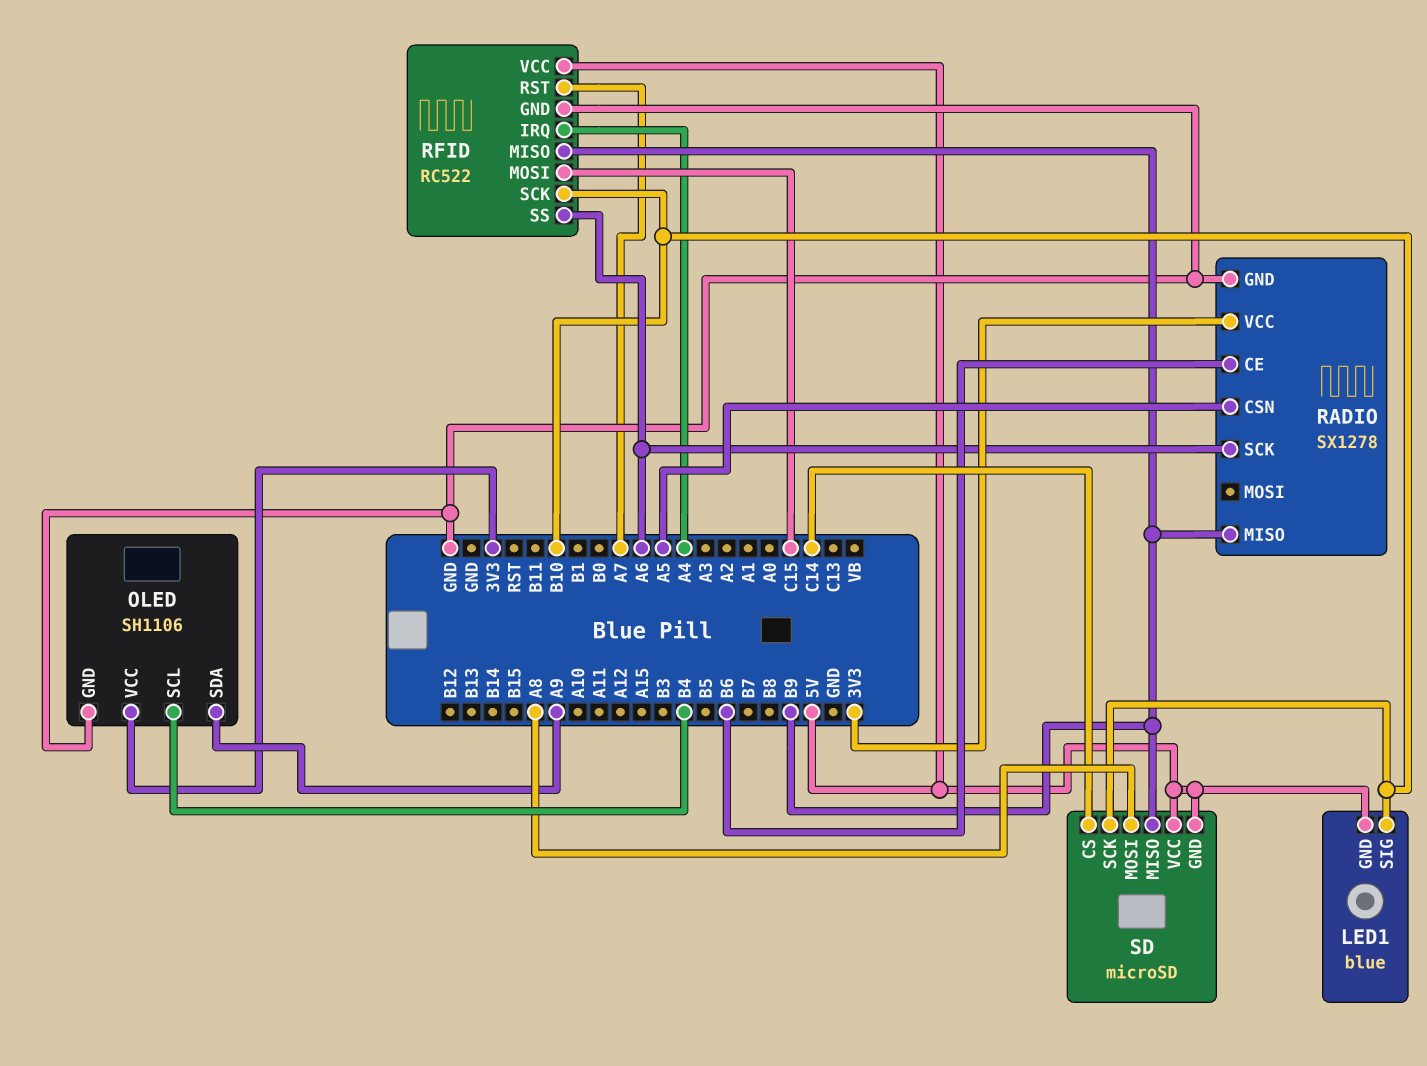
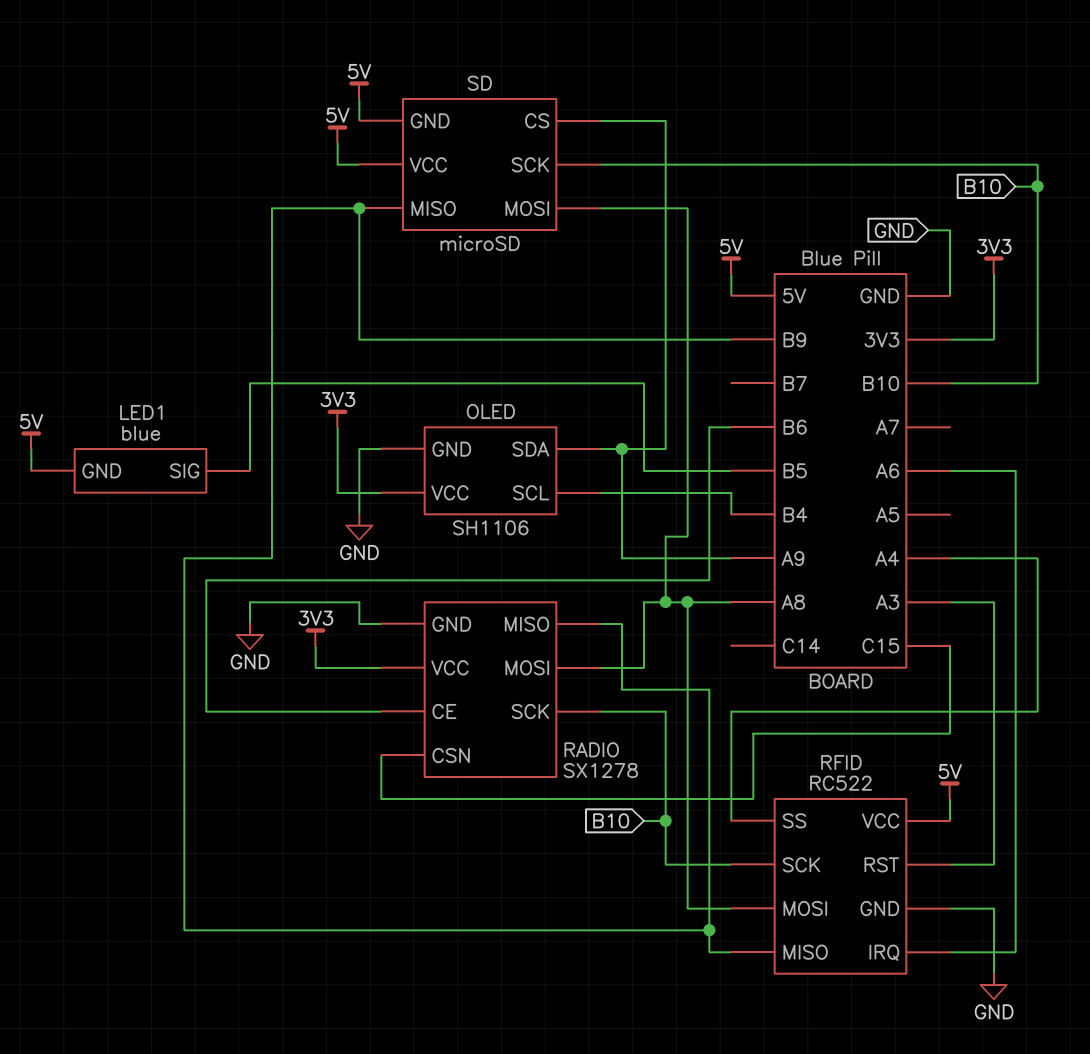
LED1 pin SIG: B10 -> B5
RADIO pin CSN: A5 -> C15
RADIO pin MOSI: none -> A8
RADIO pin SCK: A6 -> B10
RFID pin IRQ: A4 -> A6
RFID pin MOSI: C15 -> A8
RFID pin RST: A7 -> A3
RFID pin SS: A6 -> A4
SD pin CS: C14 -> A9

